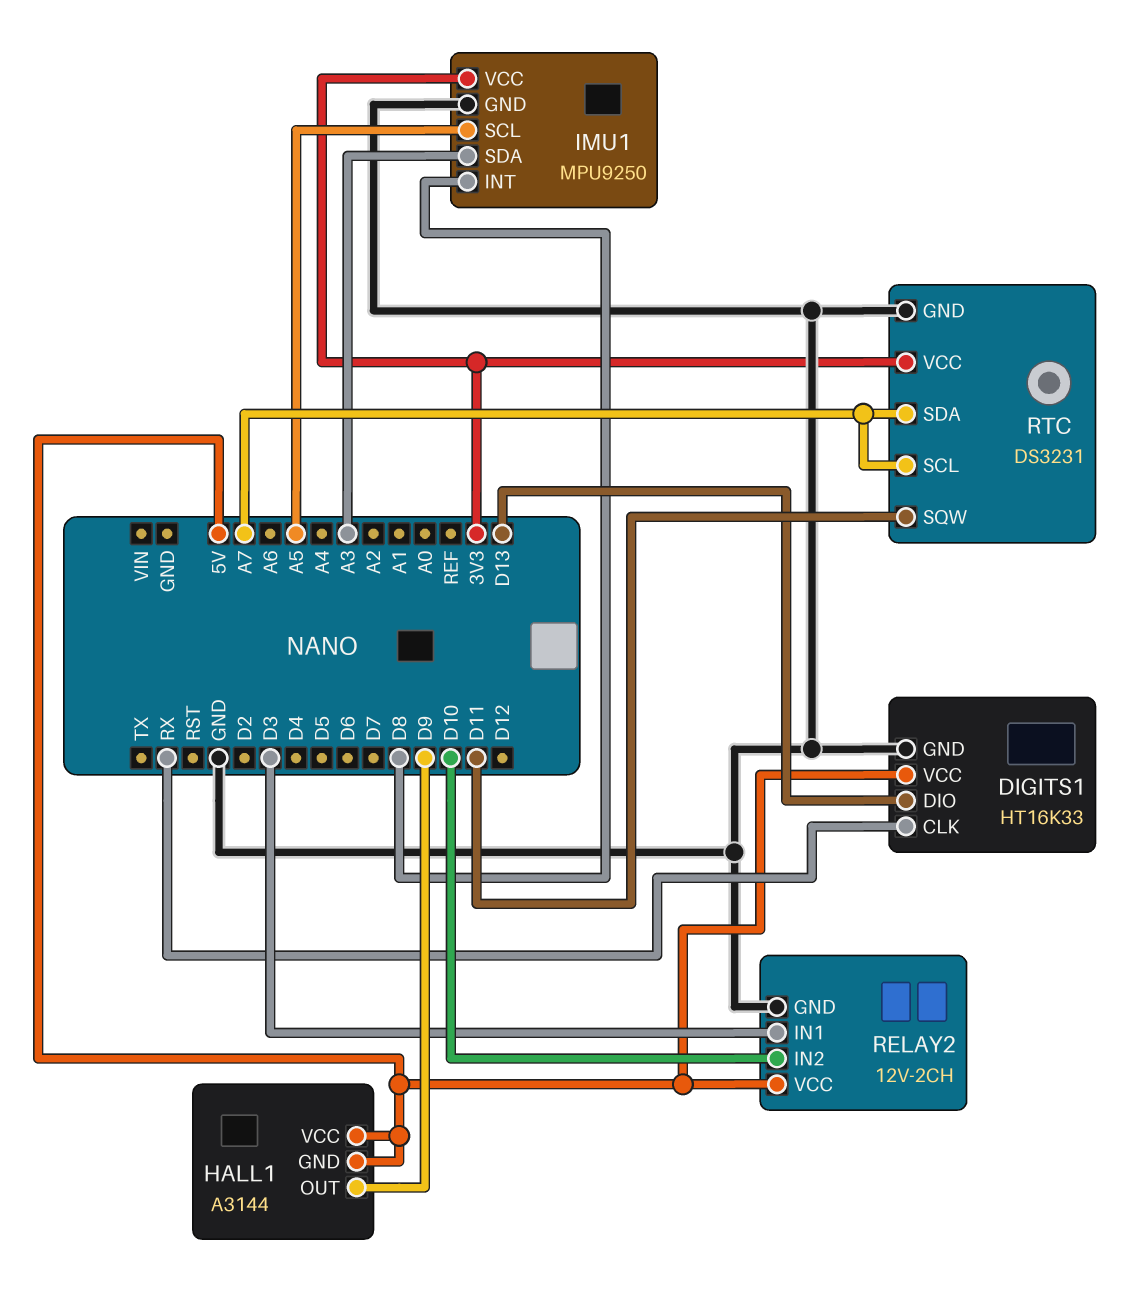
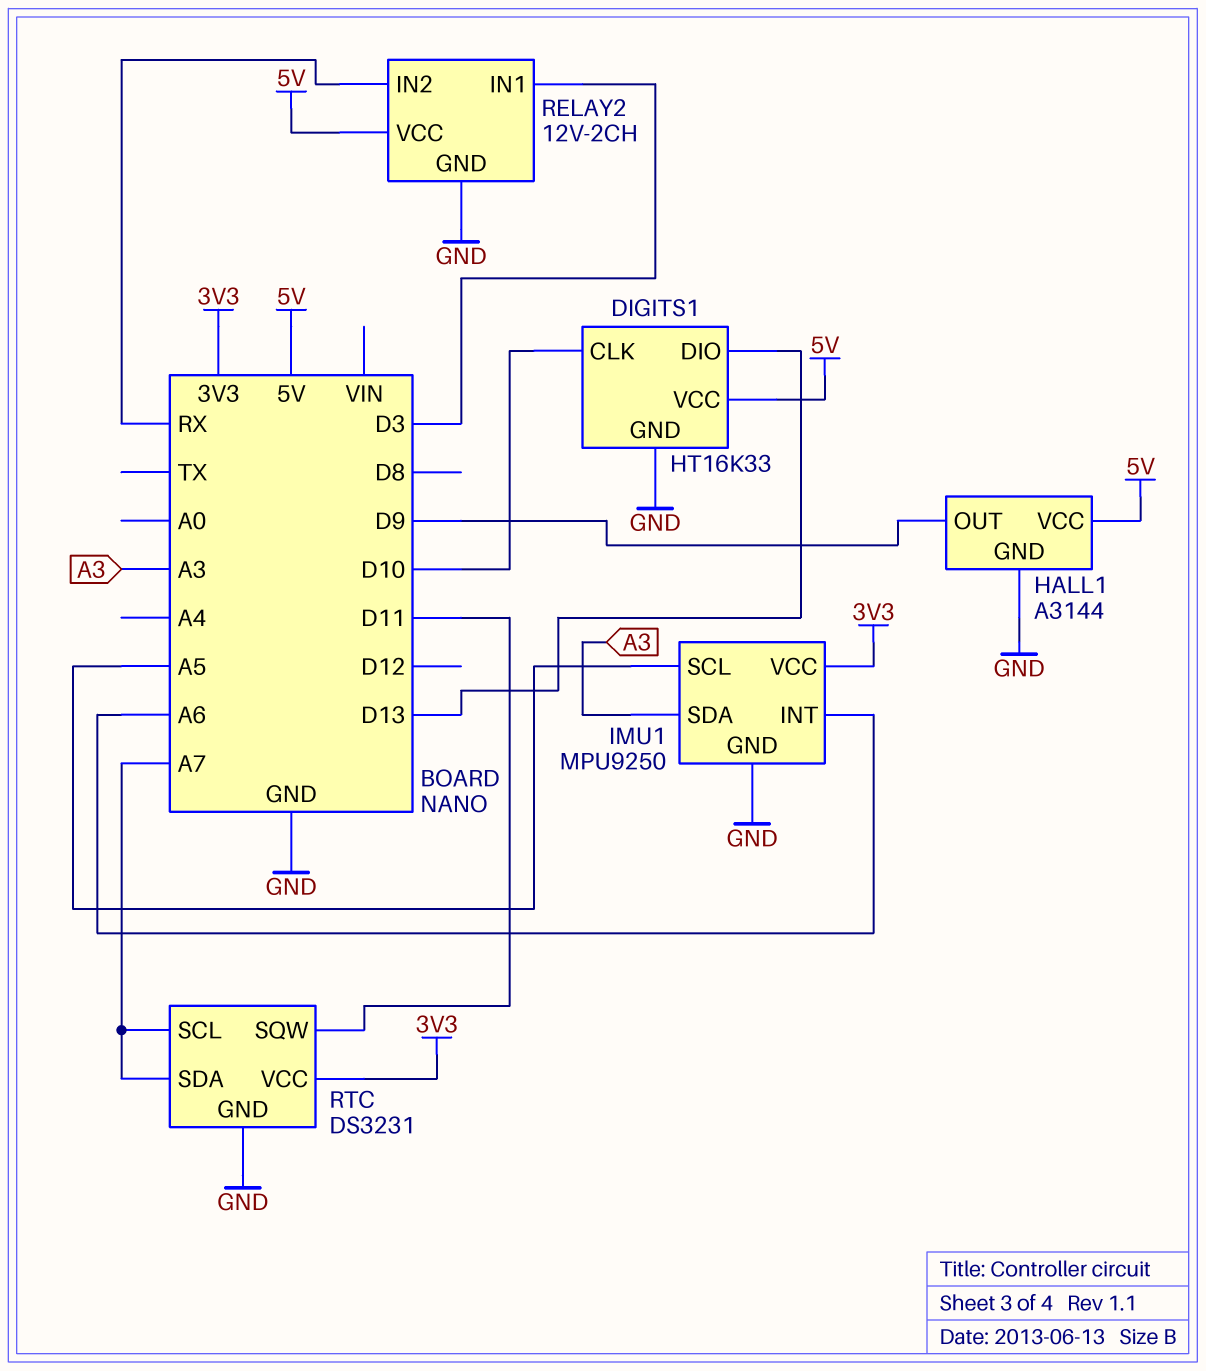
DIGITS1 pin CLK: RX -> D10
HALL1 pin GND: 5V -> GND
IMU1 pin INT: D8 -> A6
RELAY2 pin IN2: D10 -> RX

